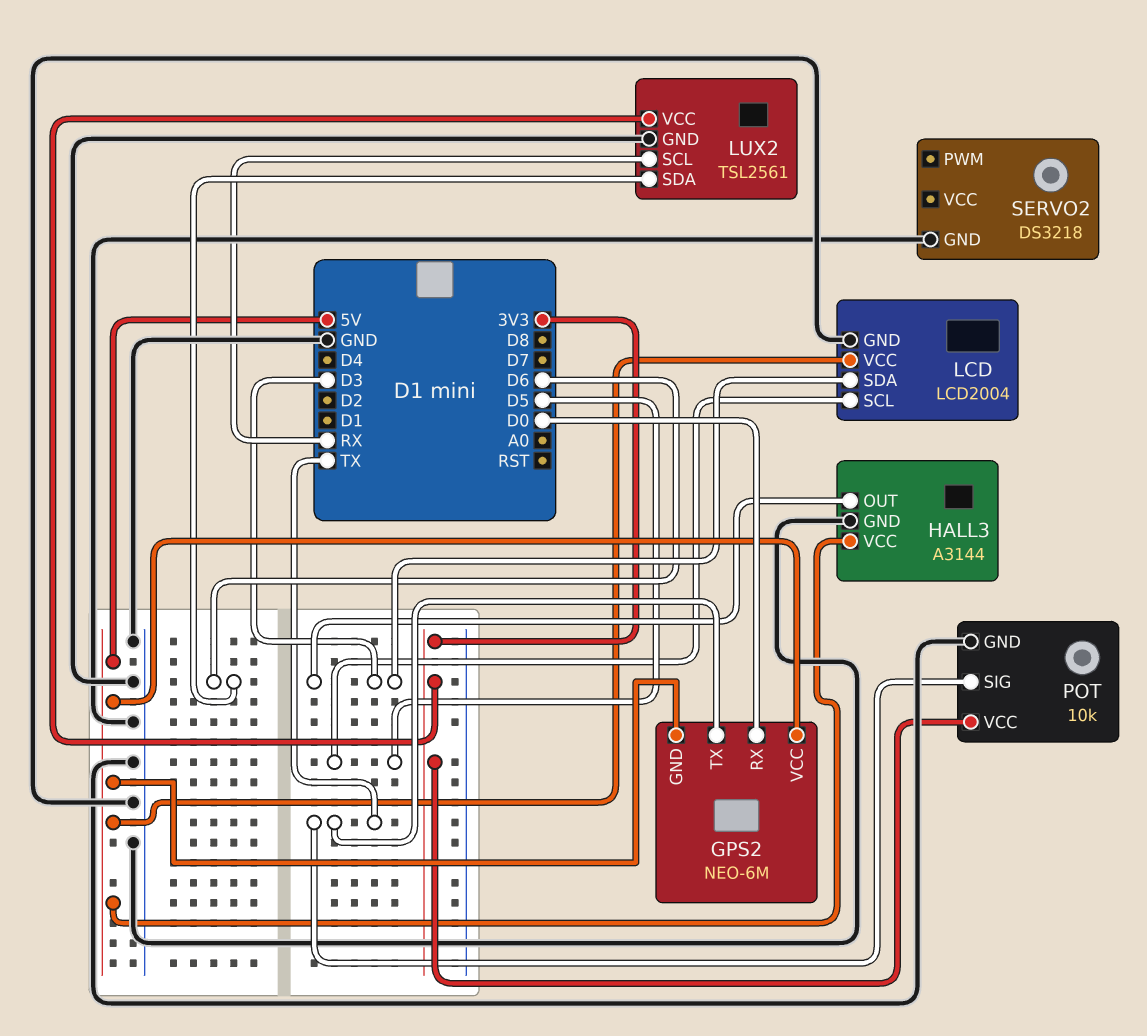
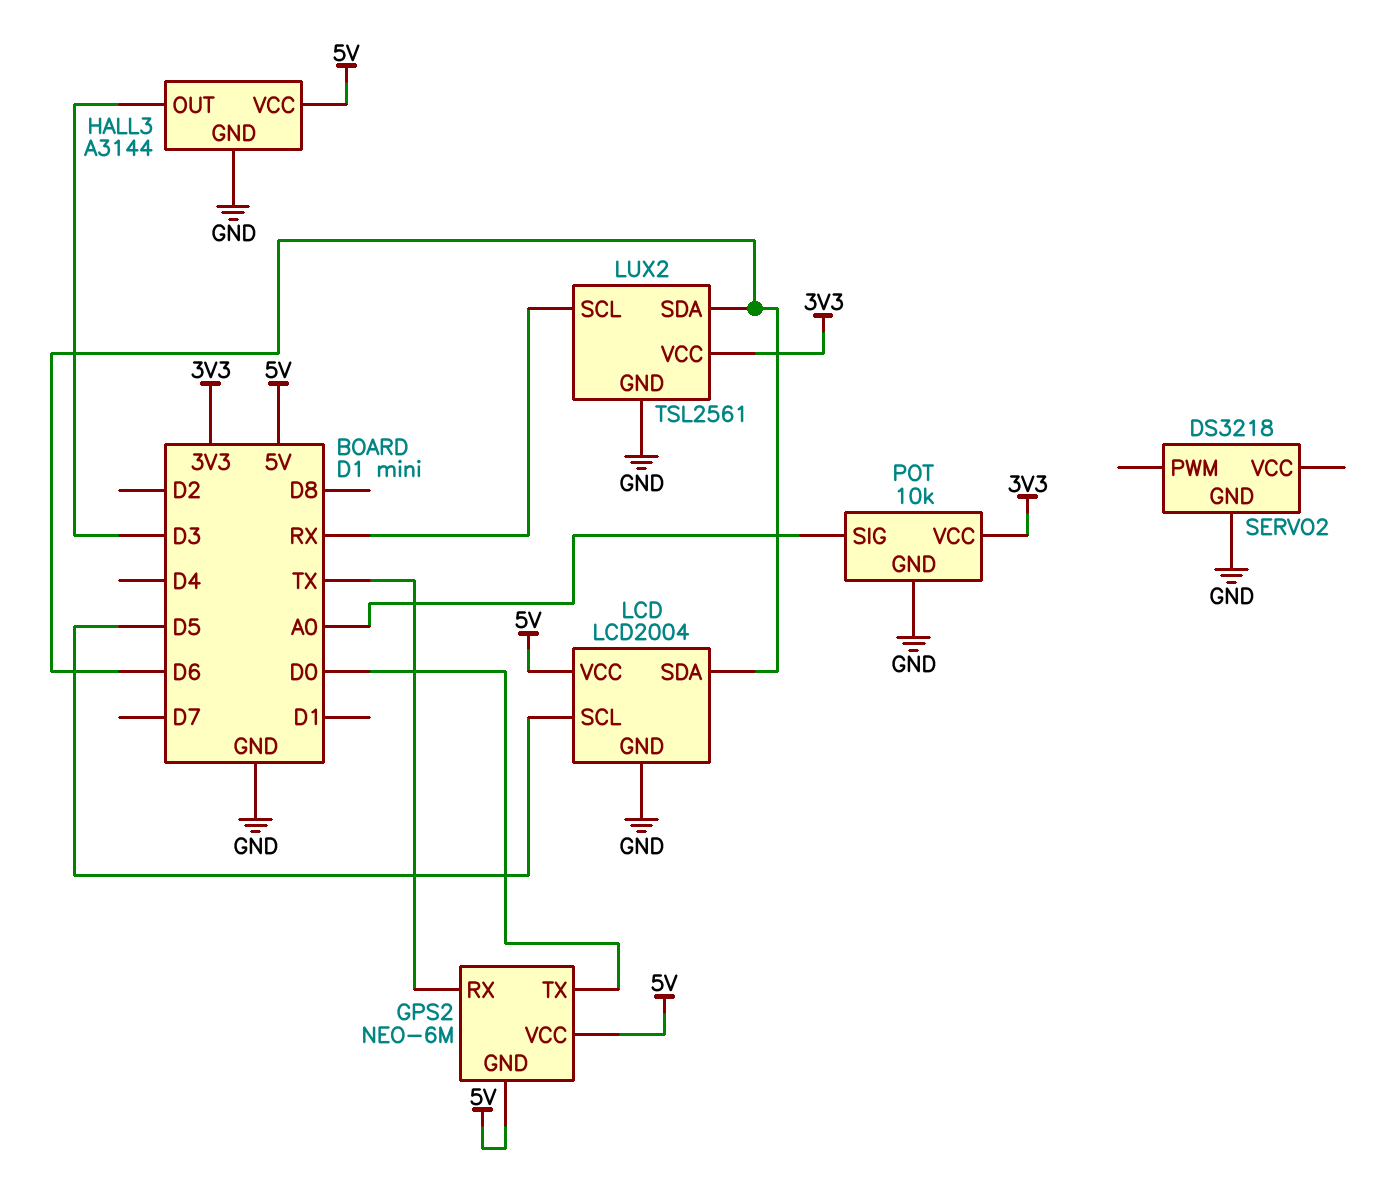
GPS2 pin RX: D0 -> TX
GPS2 pin TX: TX -> D0
LCD pin SDA: D3 -> D6
POT pin SIG: TX -> A0

